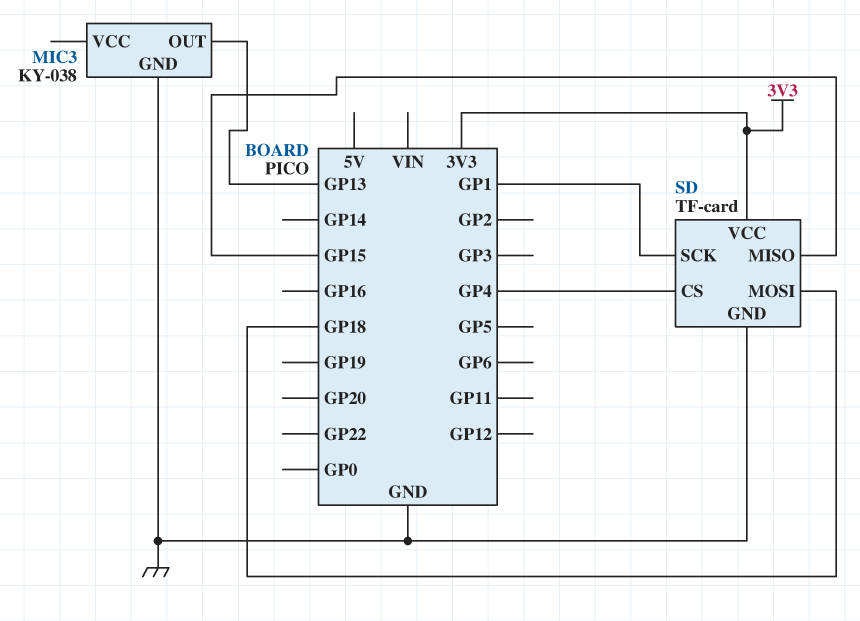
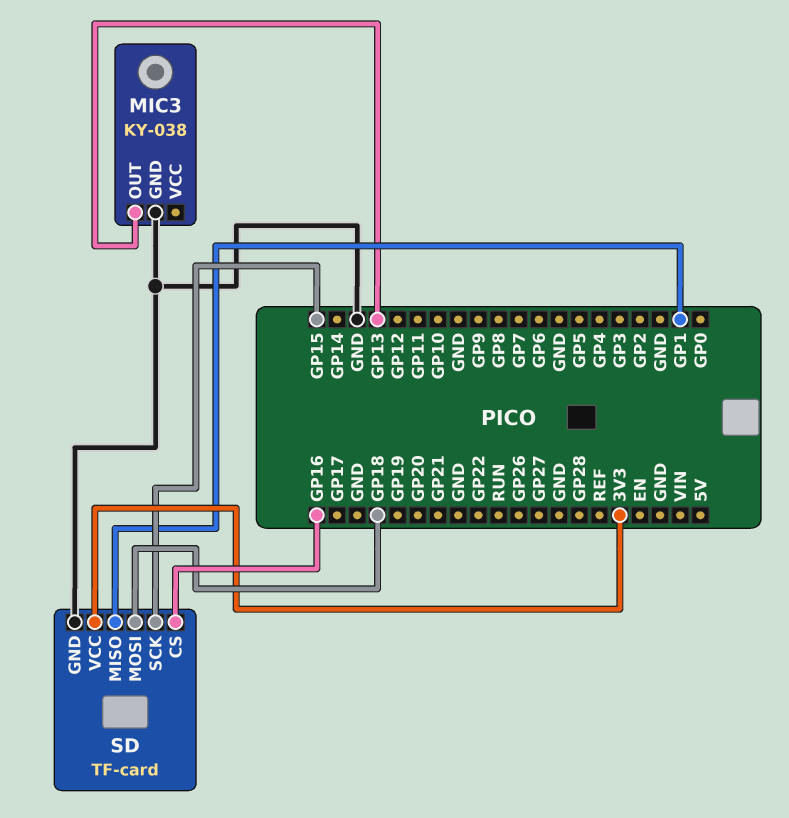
SD pin CS: GP4 -> GP16
SD pin MISO: GP15 -> GP1
SD pin SCK: GP1 -> GP15

